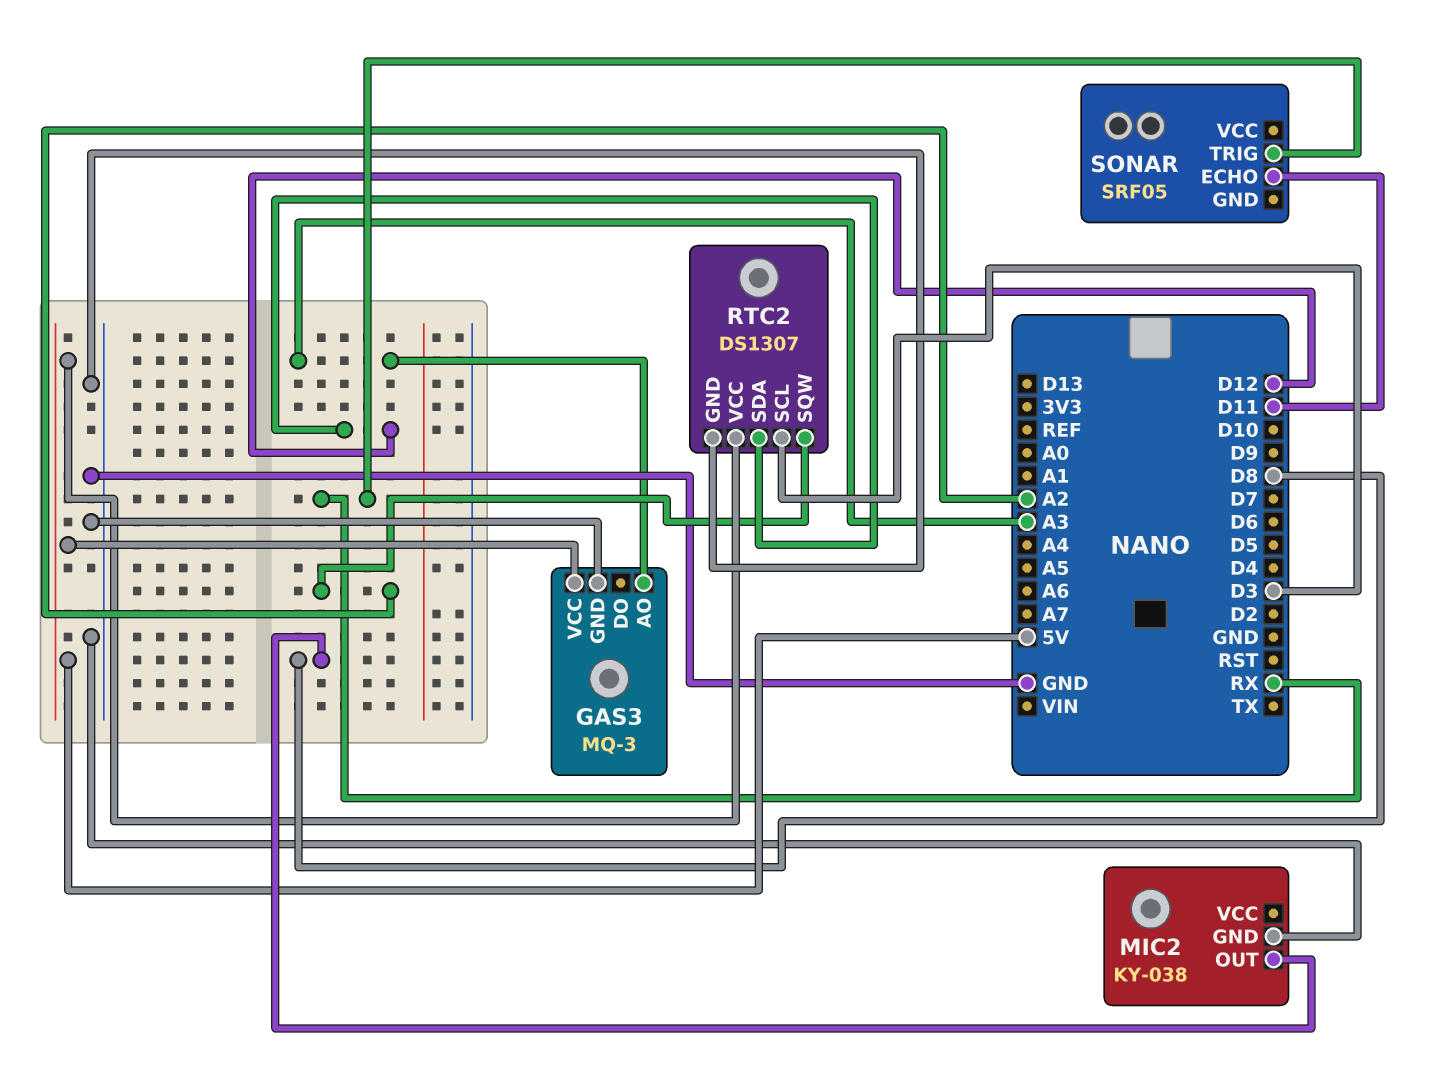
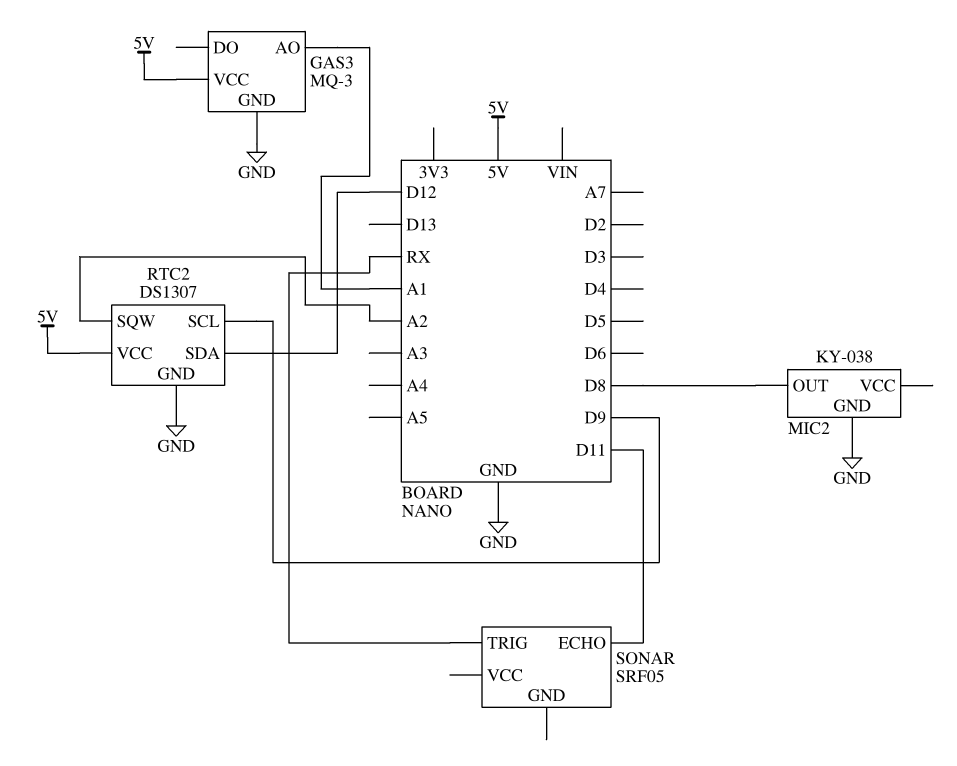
GAS3 pin AO: A3 -> A1
RTC2 pin SCL: D3 -> D9

